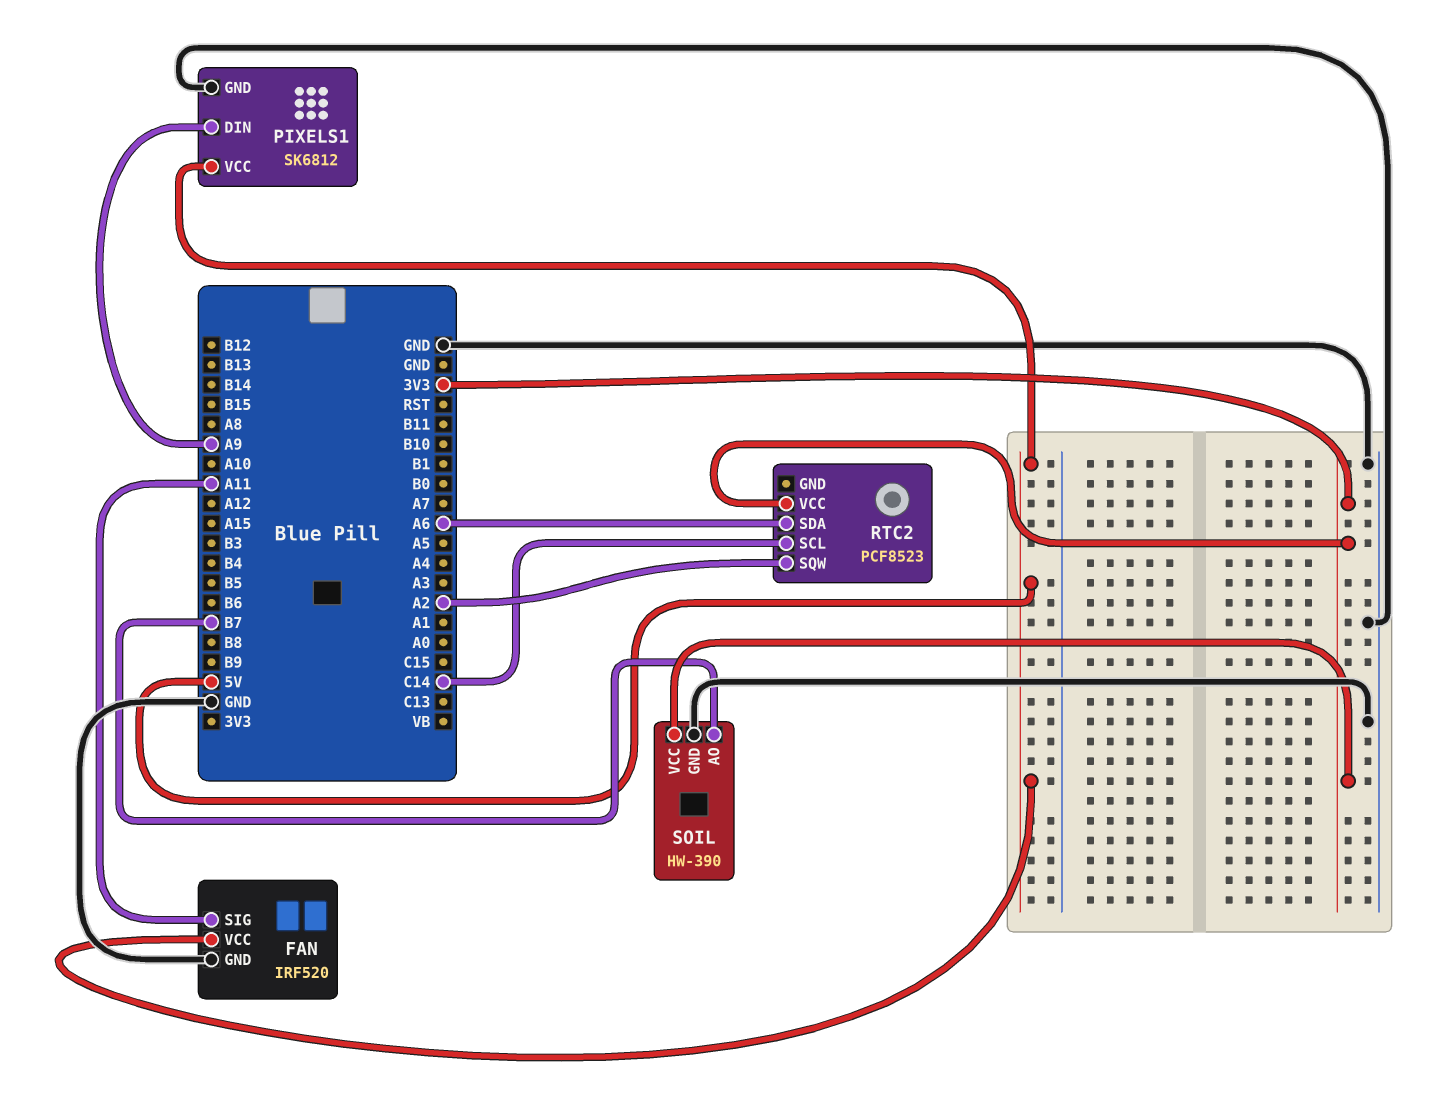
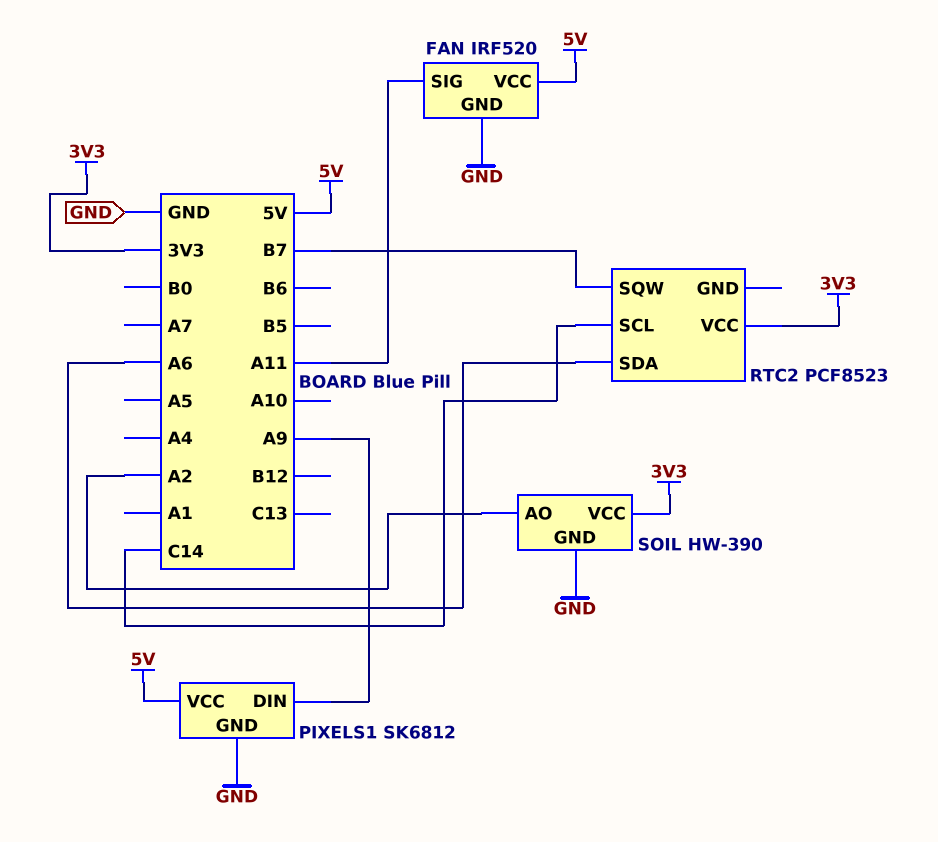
RTC2 pin SQW: A2 -> B7
SOIL pin AO: B7 -> A2

